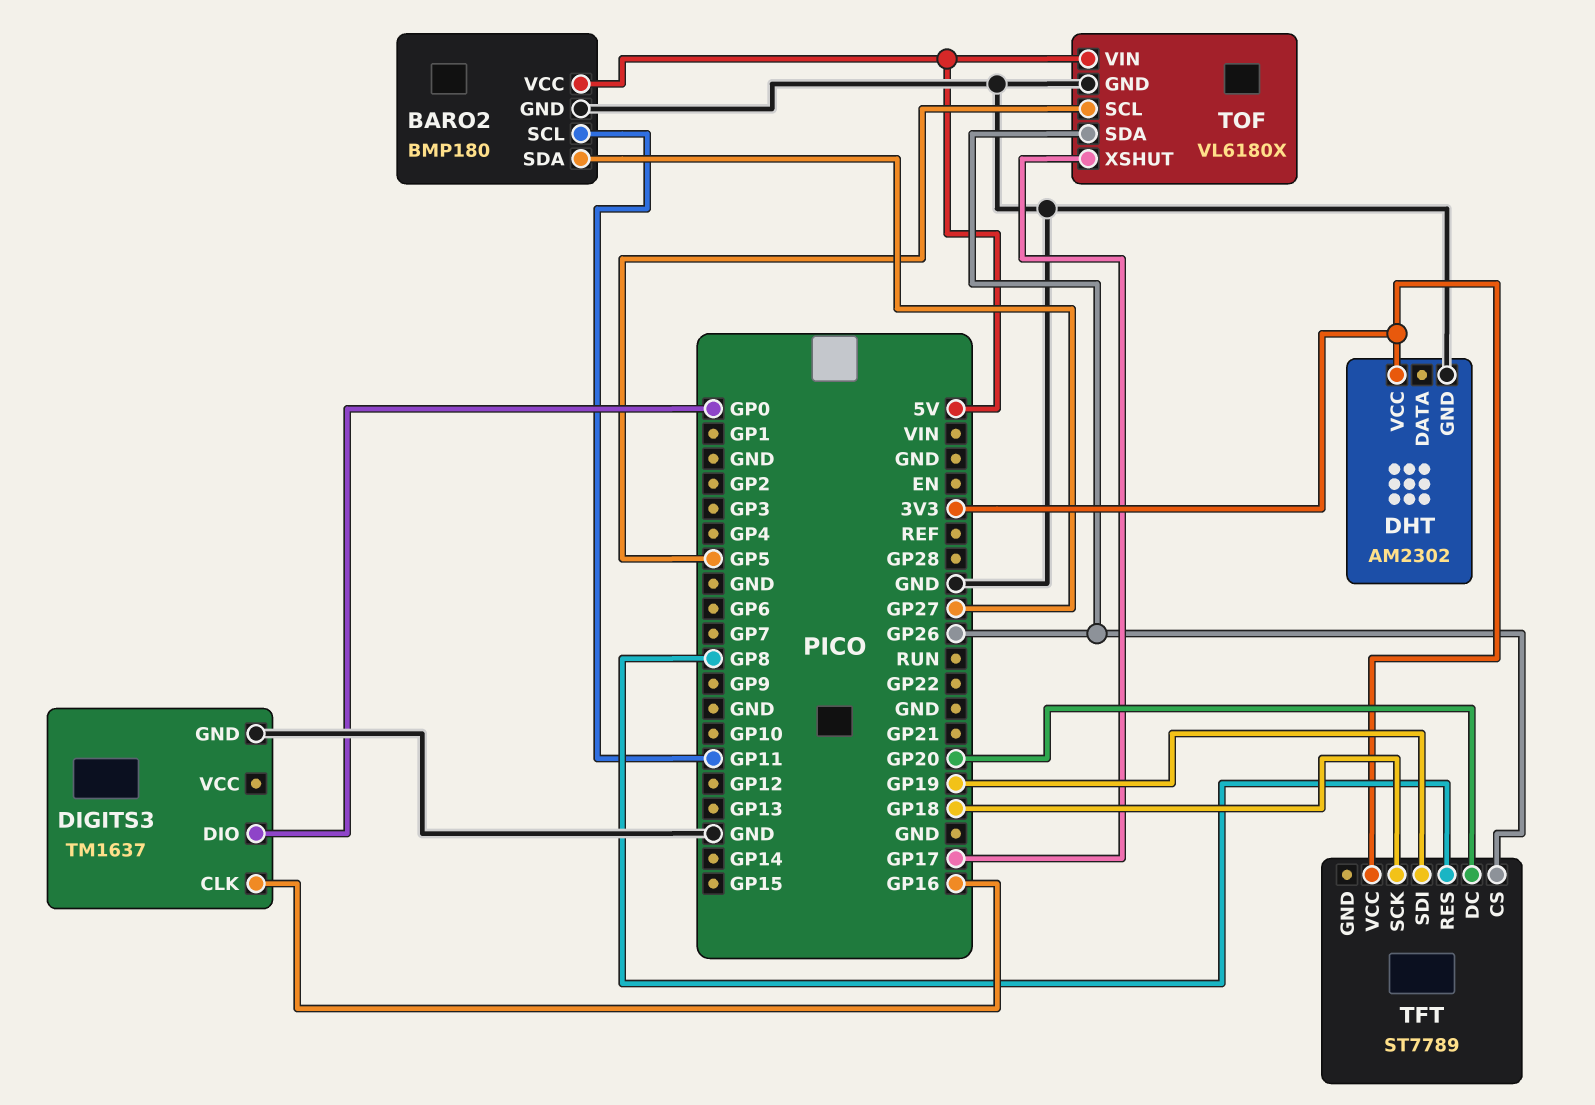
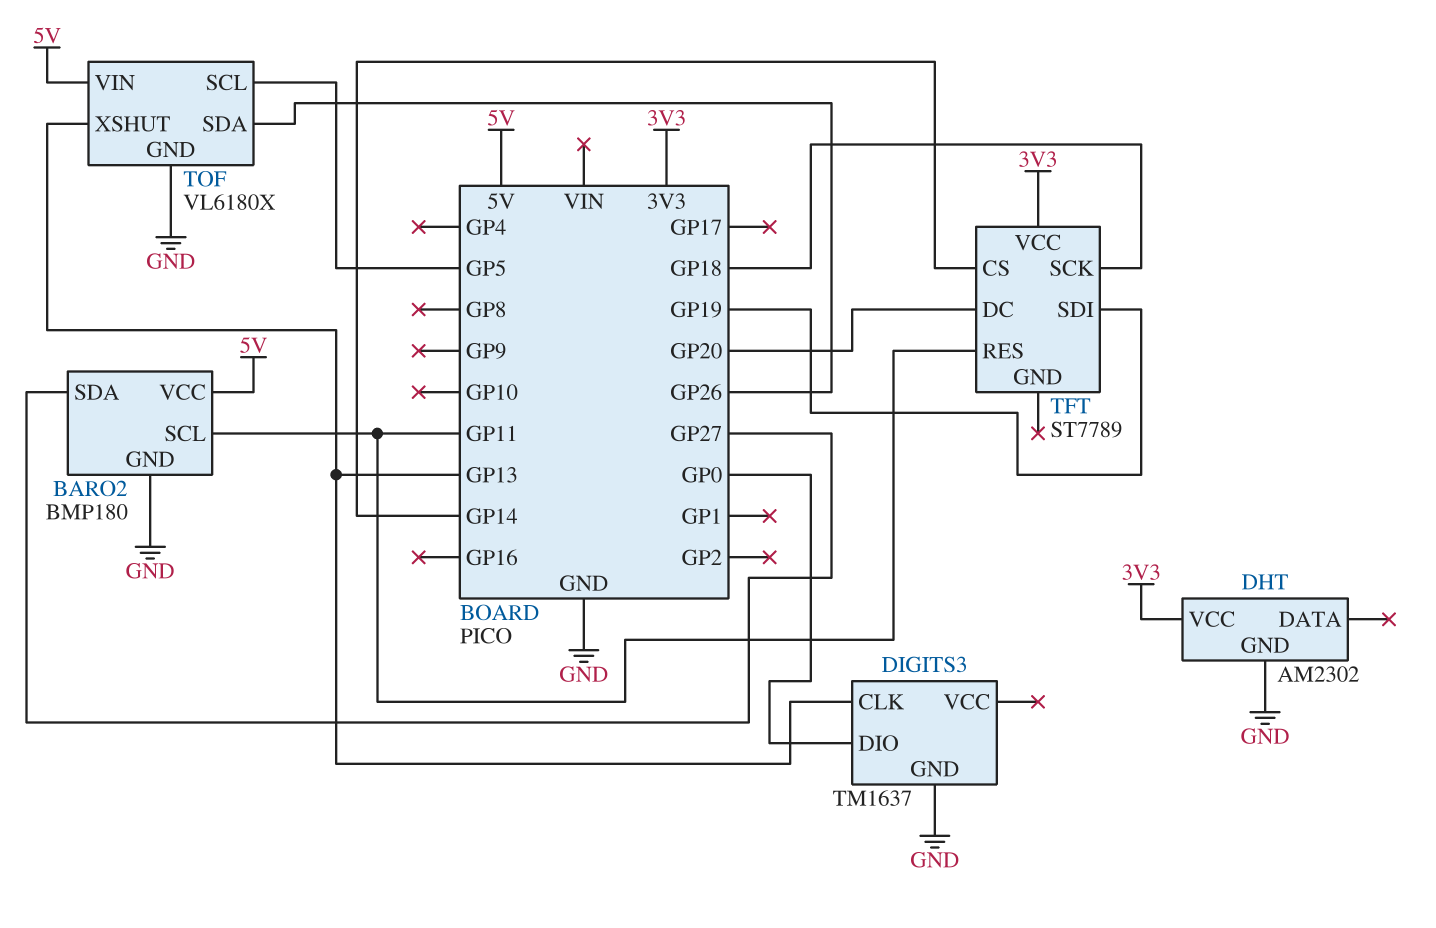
DIGITS3 pin CLK: GP16 -> GP13
TFT pin CS: GP26 -> GP14
TFT pin RES: GP8 -> GP11
TOF pin XSHUT: GP17 -> GP13

